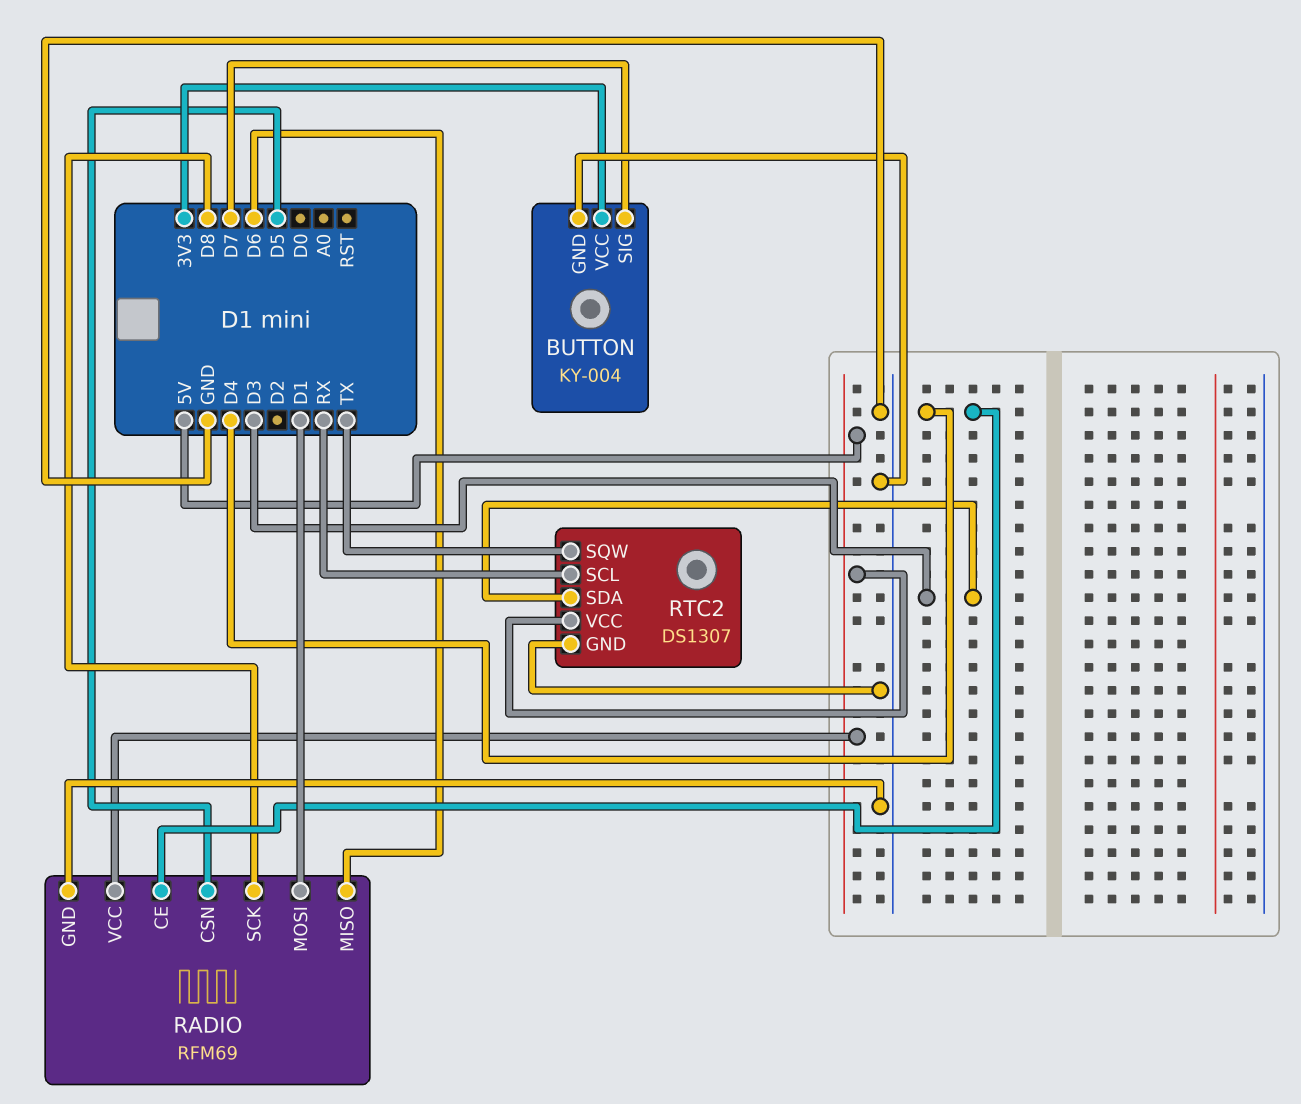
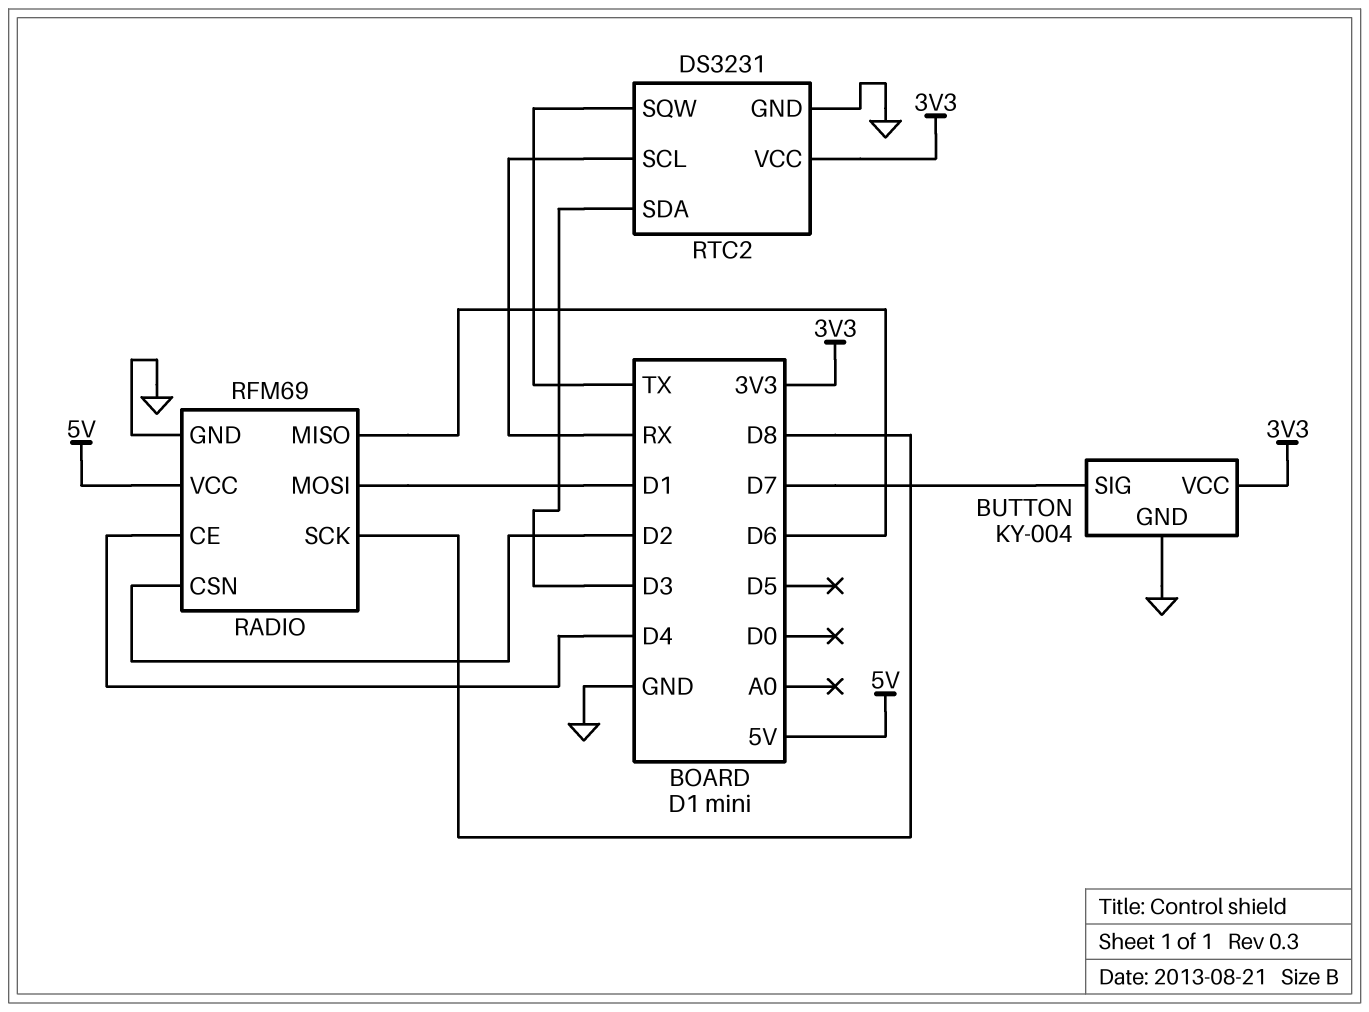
RADIO pin CSN: D5 -> D2
RTC2: DS1307 -> DS3231
RTC2 pin VCC: 5V -> 3V3

